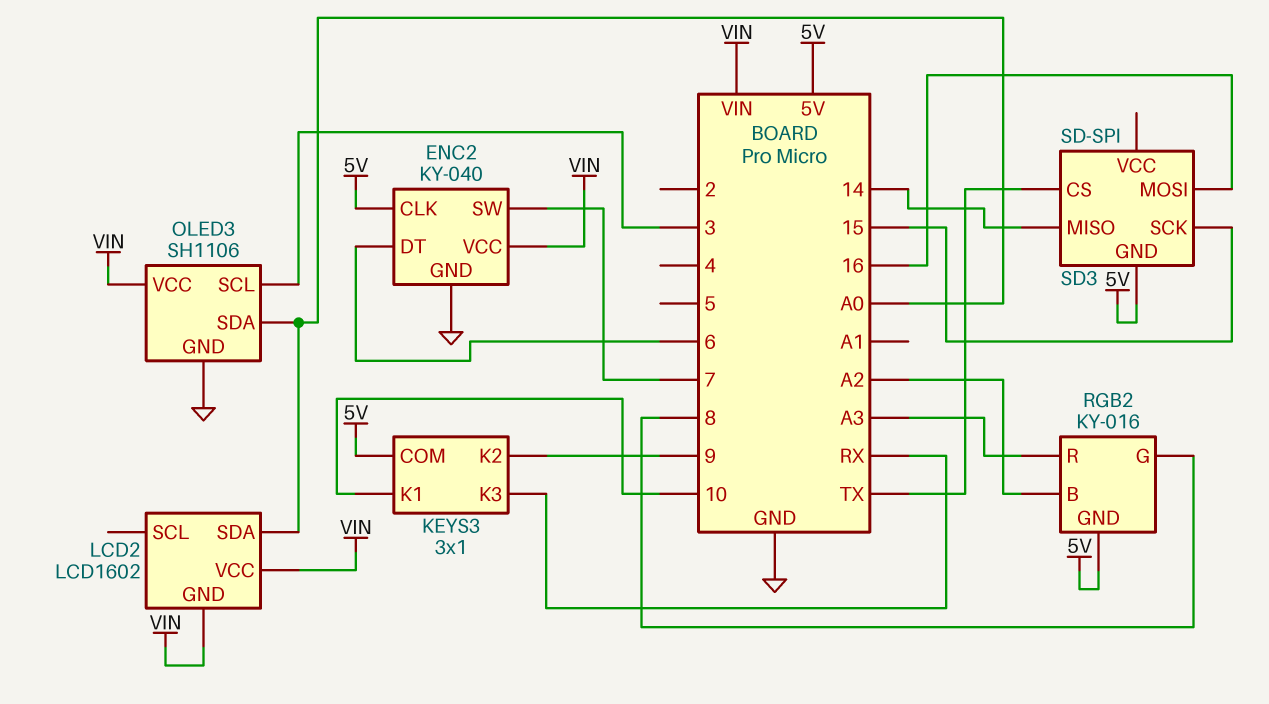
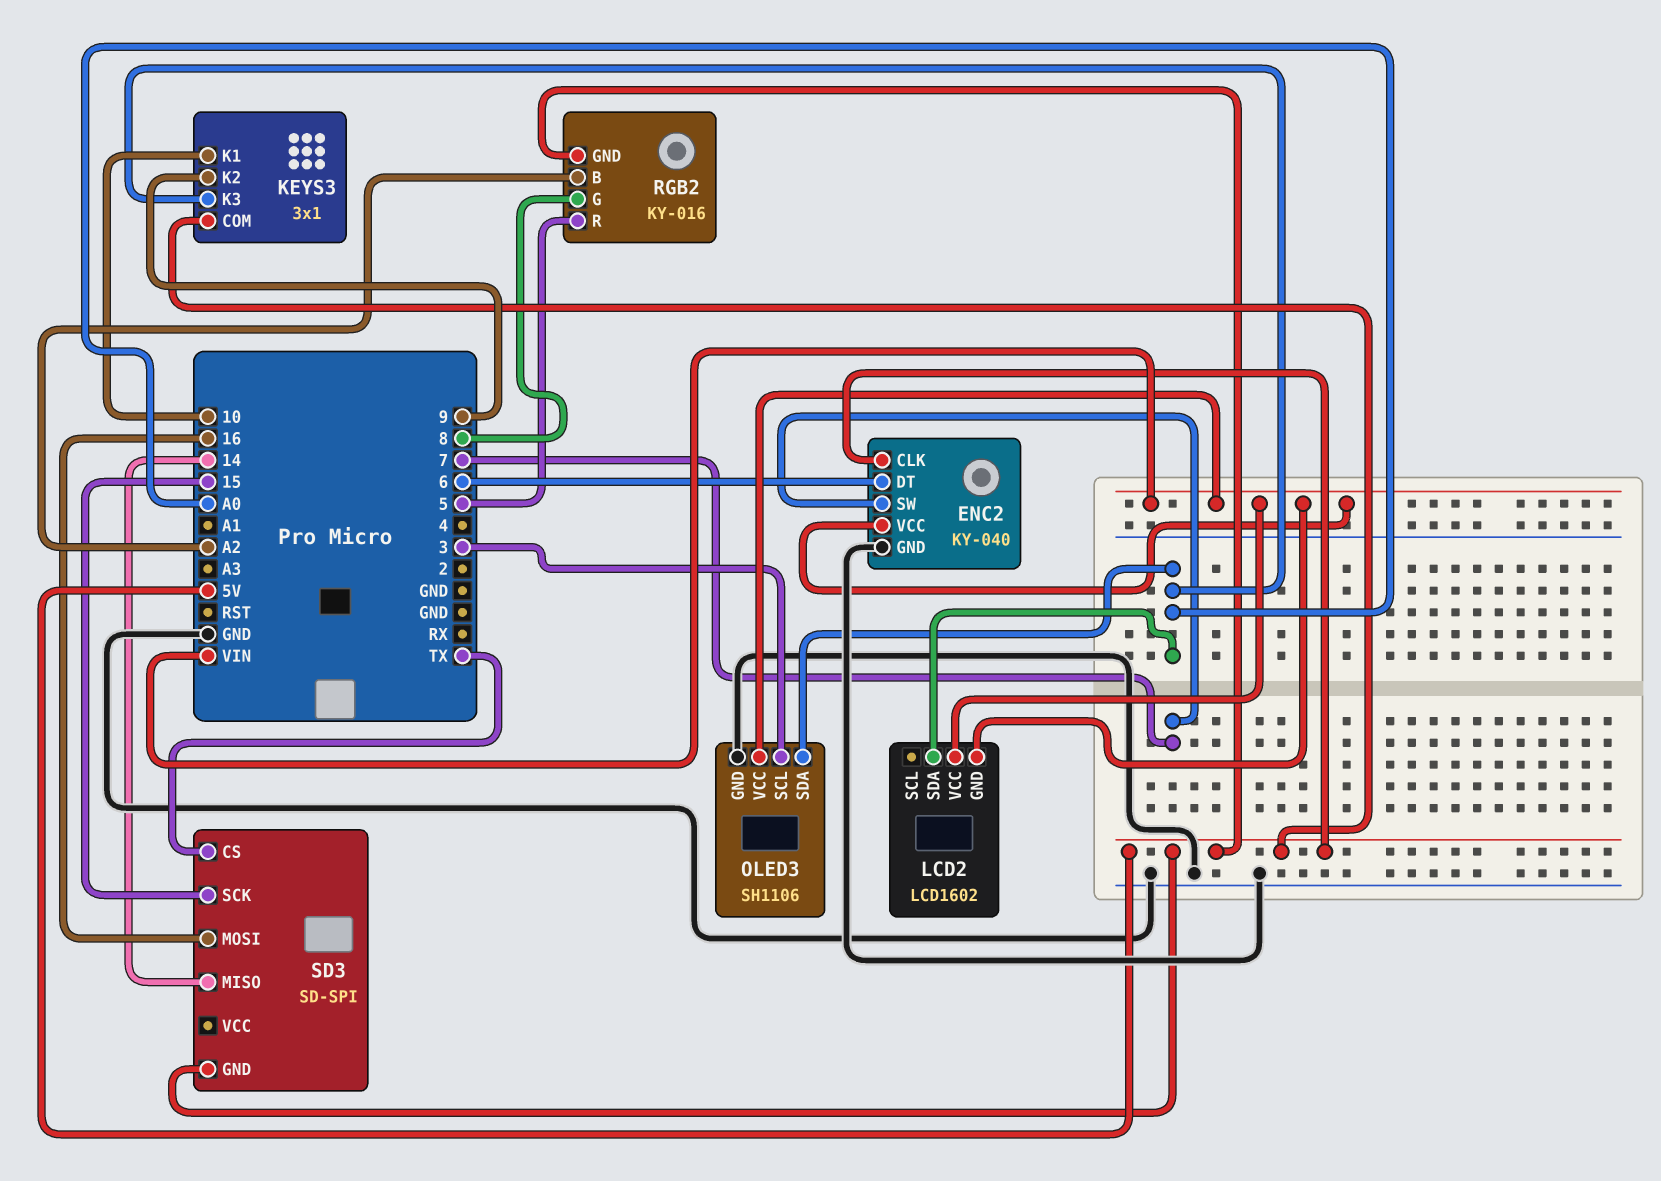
KEYS3 pin K3: RX -> A0
RGB2 pin R: A3 -> 5

